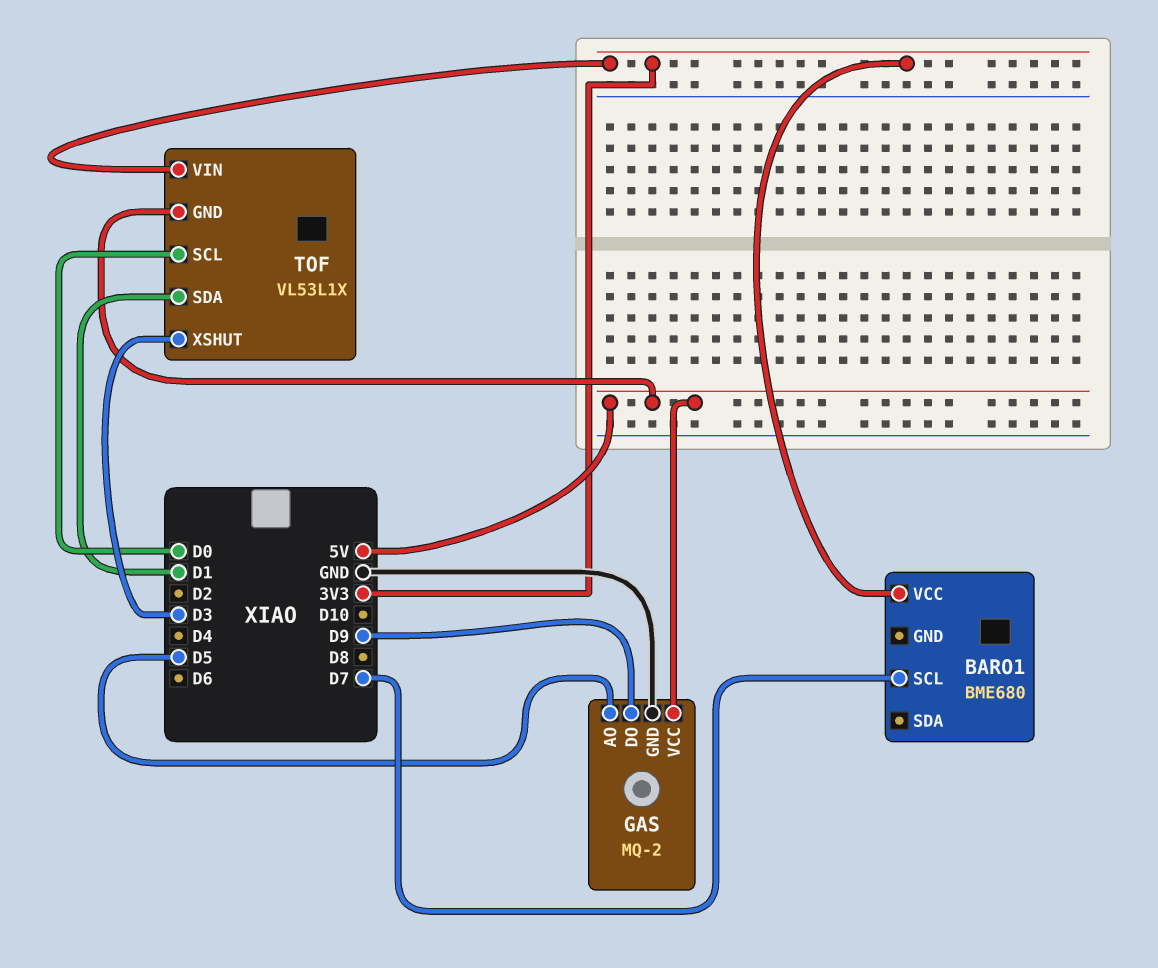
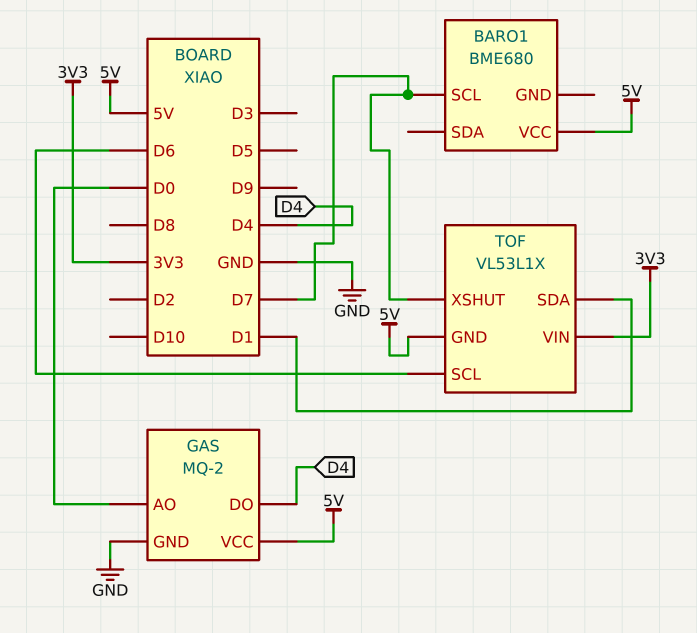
BARO1 pin VCC: 3V3 -> 5V
GAS pin AO: D5 -> D0
GAS pin DO: D9 -> D4
TOF pin SCL: D0 -> D6
TOF pin XSHUT: D3 -> D7

